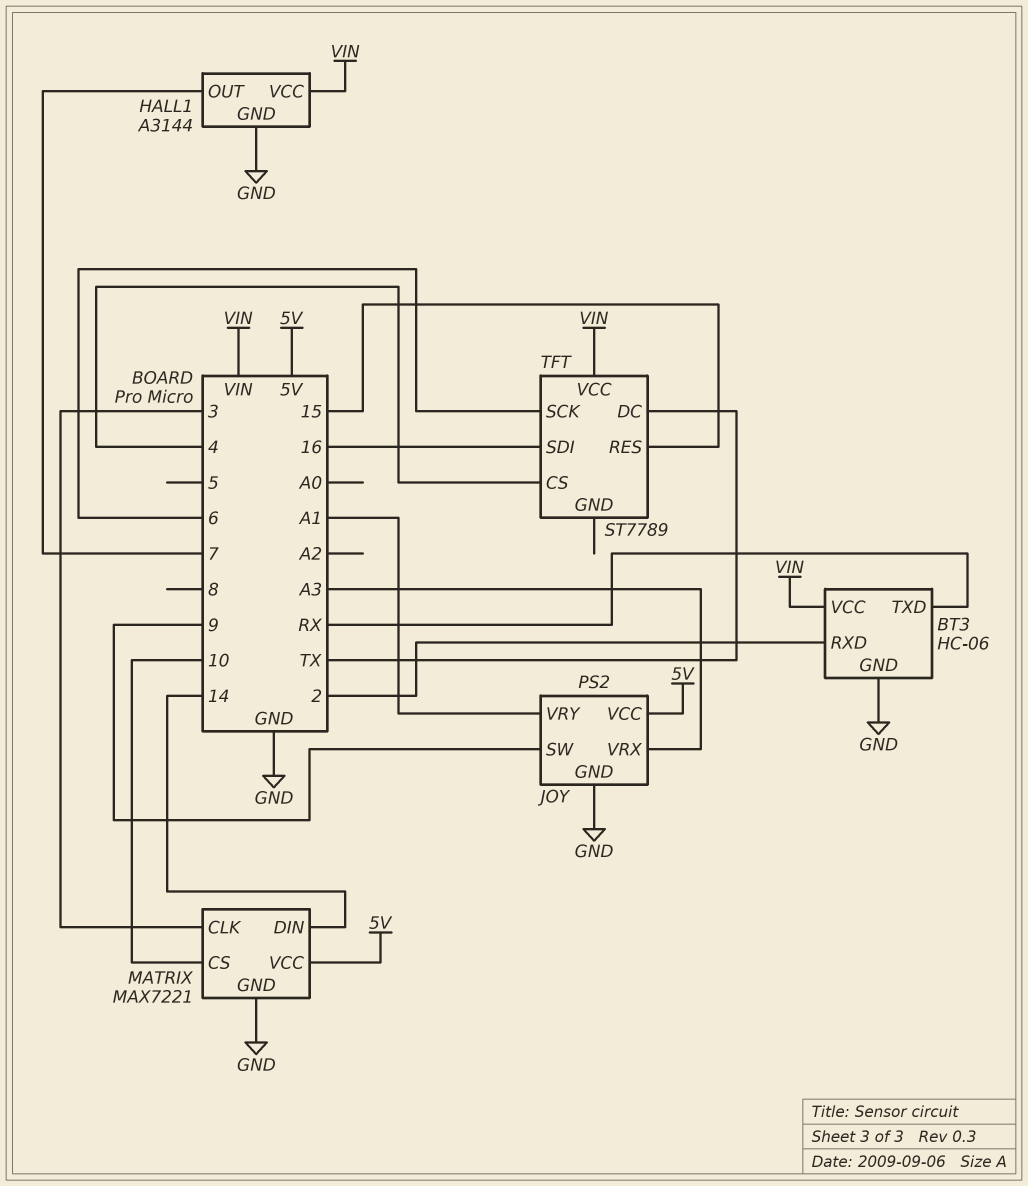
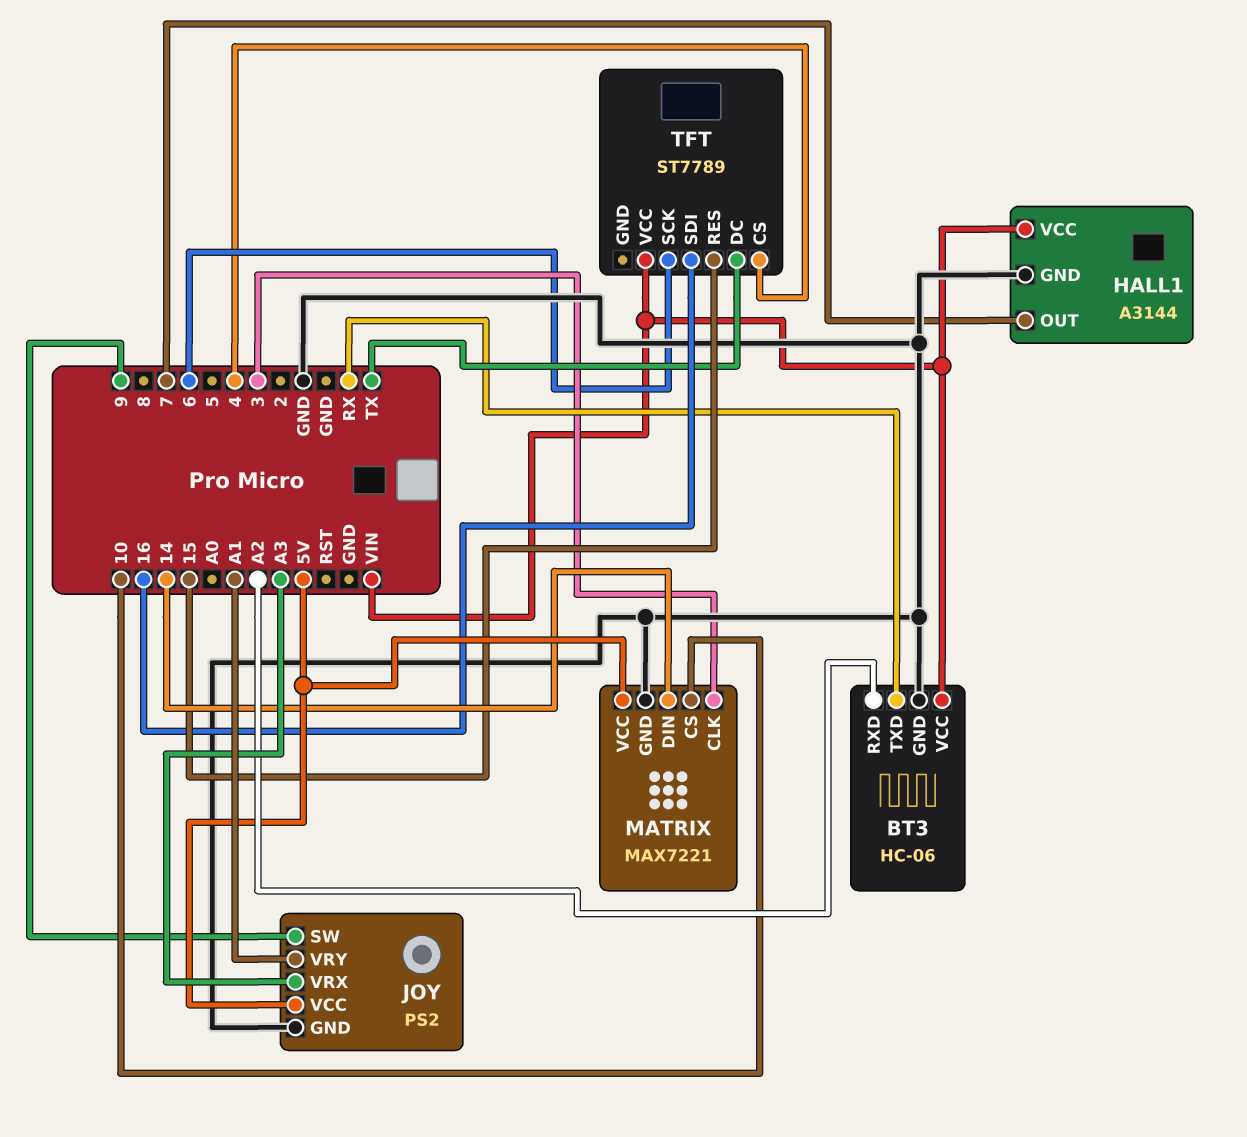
BT3 pin RXD: 2 -> A2

